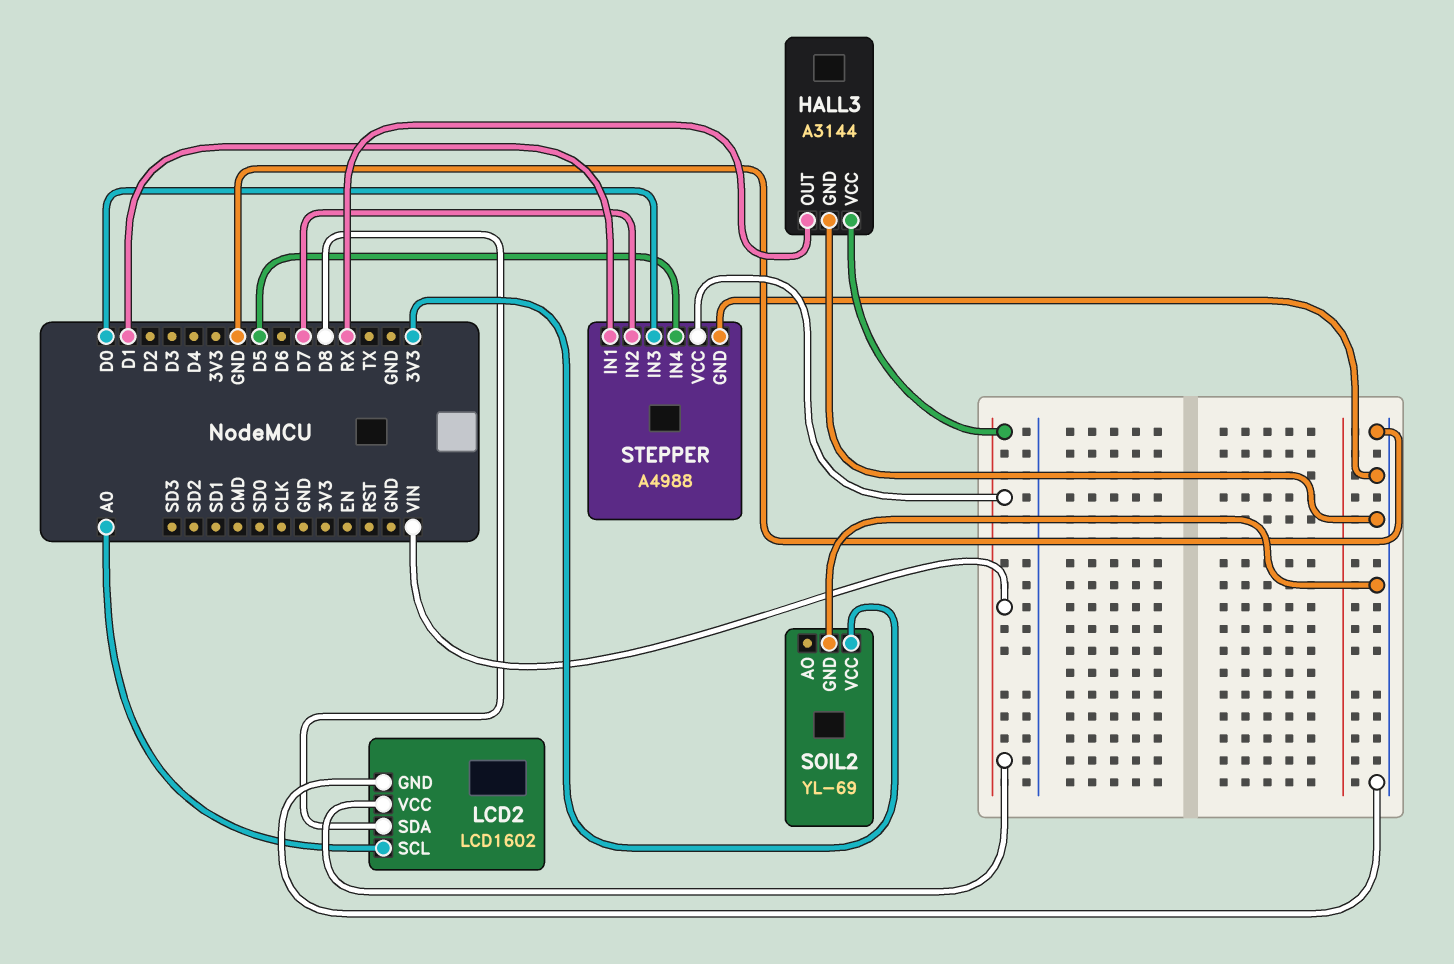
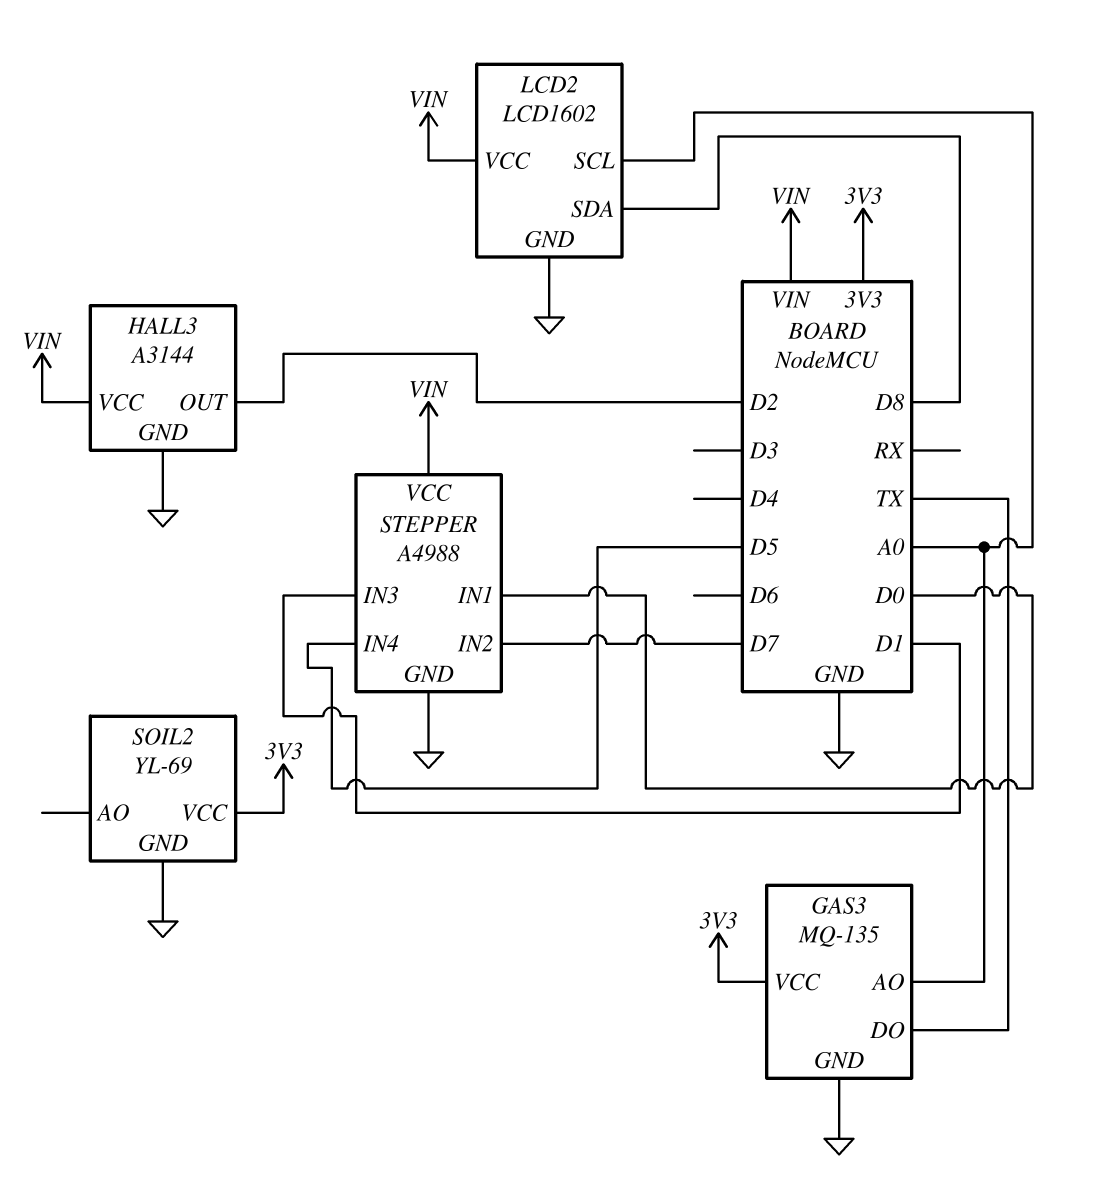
GAS3: none -> MQ-135
GAS3 pin AO: none -> A0
GAS3 pin DO: none -> TX
GAS3 pin GND: none -> GND
GAS3 pin VCC: none -> 3V3
HALL3 pin OUT: RX -> D2
STEPPER pin IN1: D1 -> D0
STEPPER pin IN3: D0 -> D1

